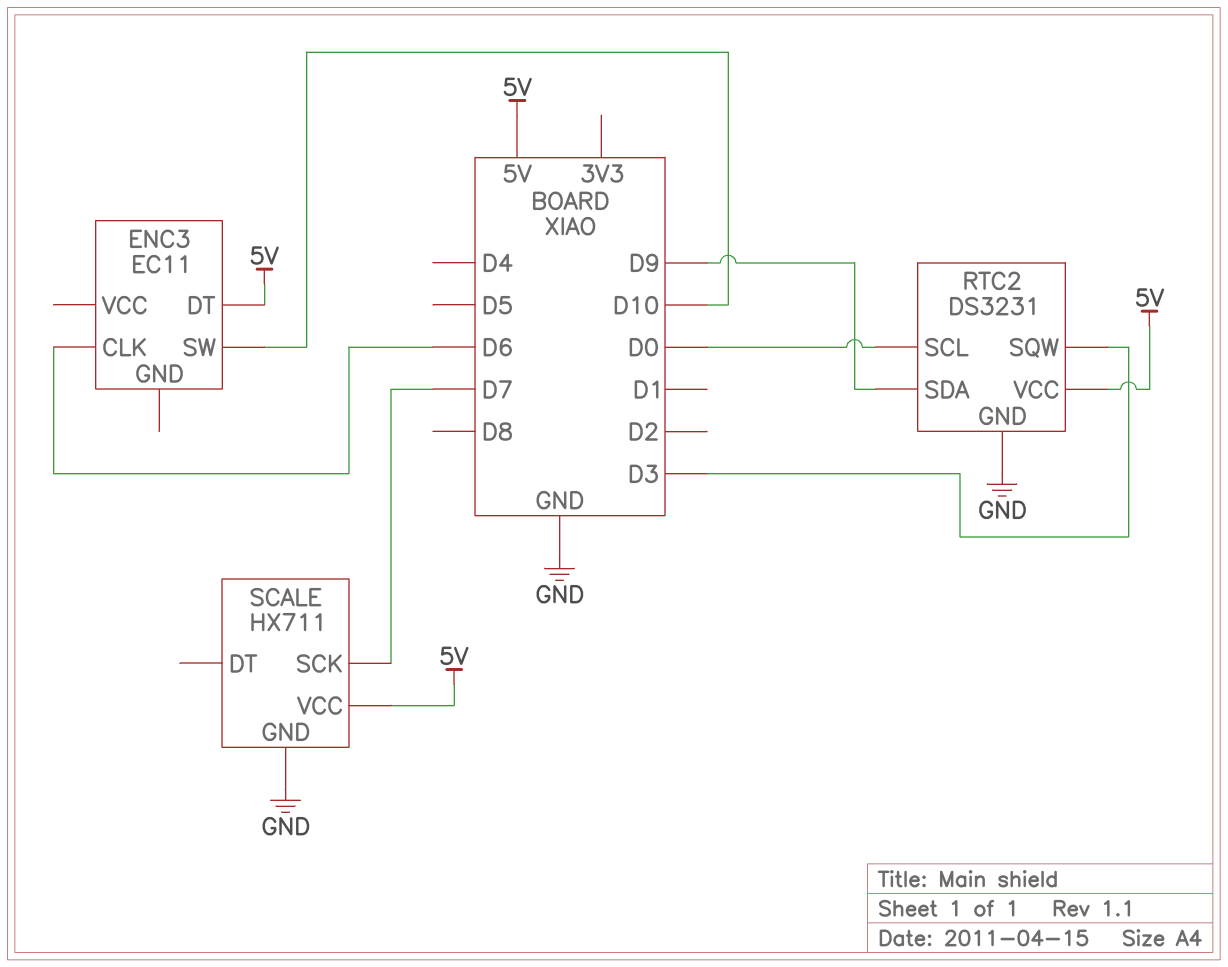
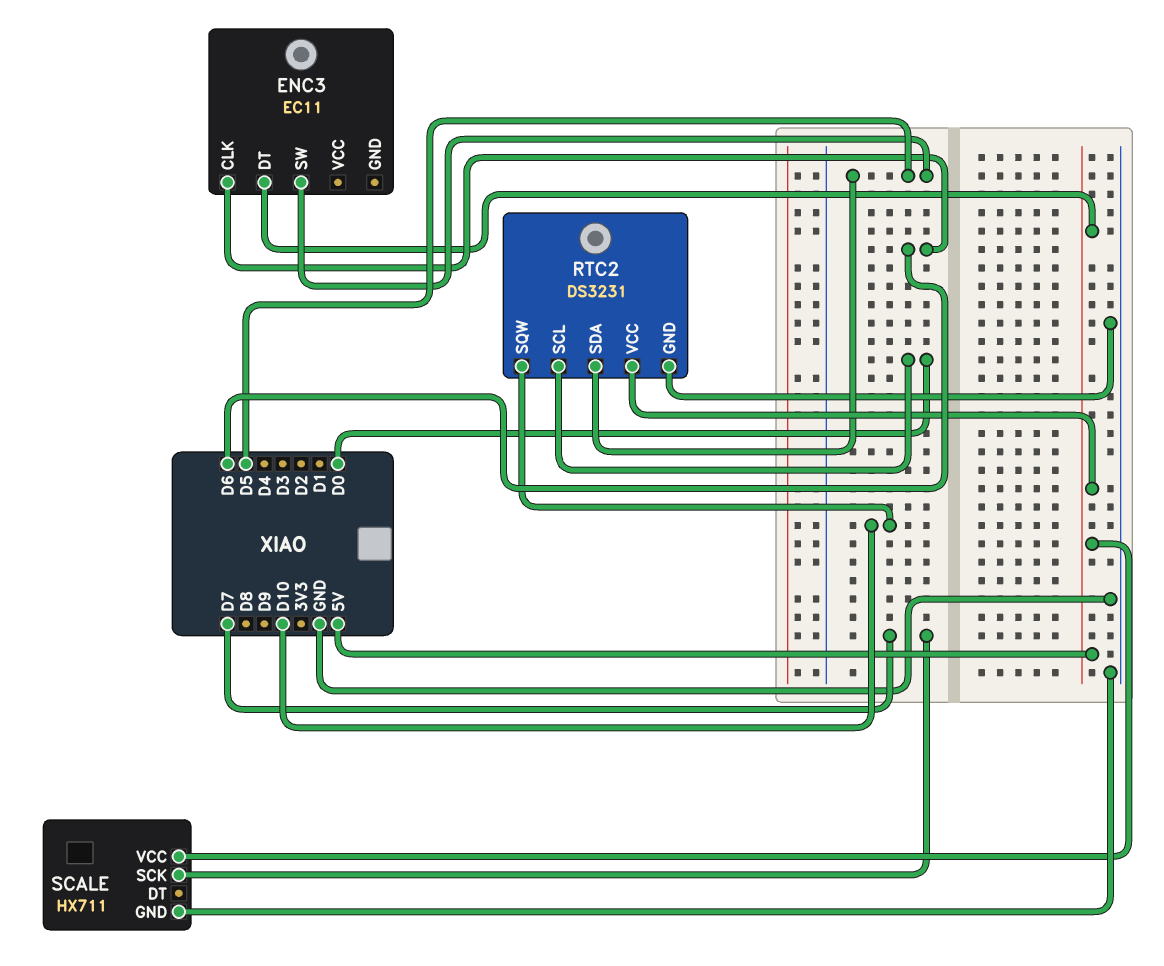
ENC3 pin SW: D10 -> D5
RTC2 pin SDA: D9 -> D5
RTC2 pin SQW: D3 -> D10

